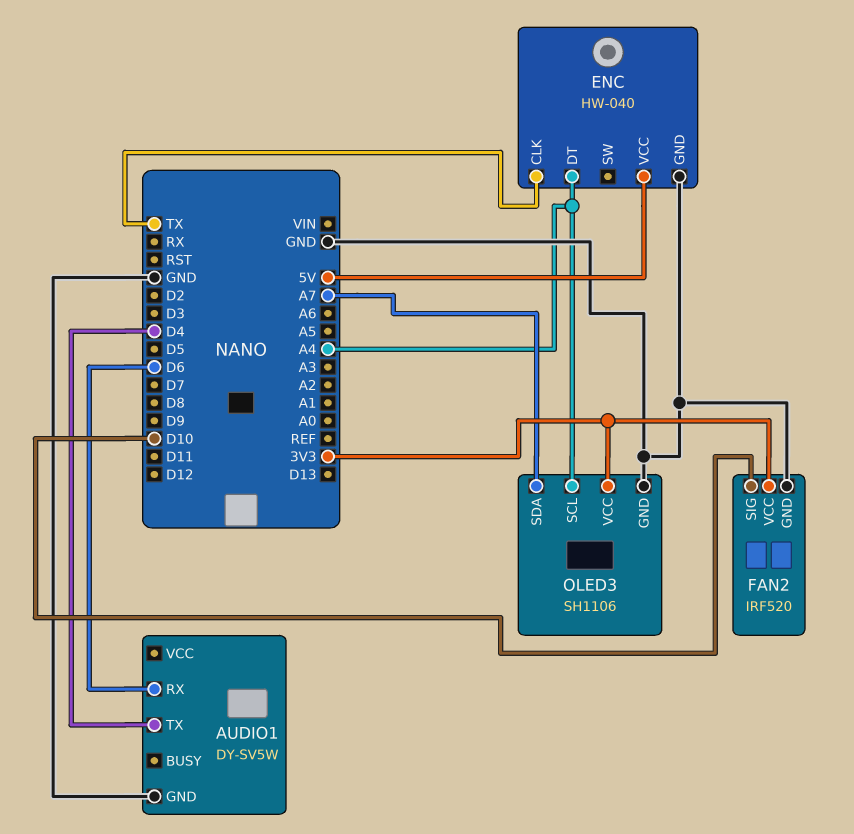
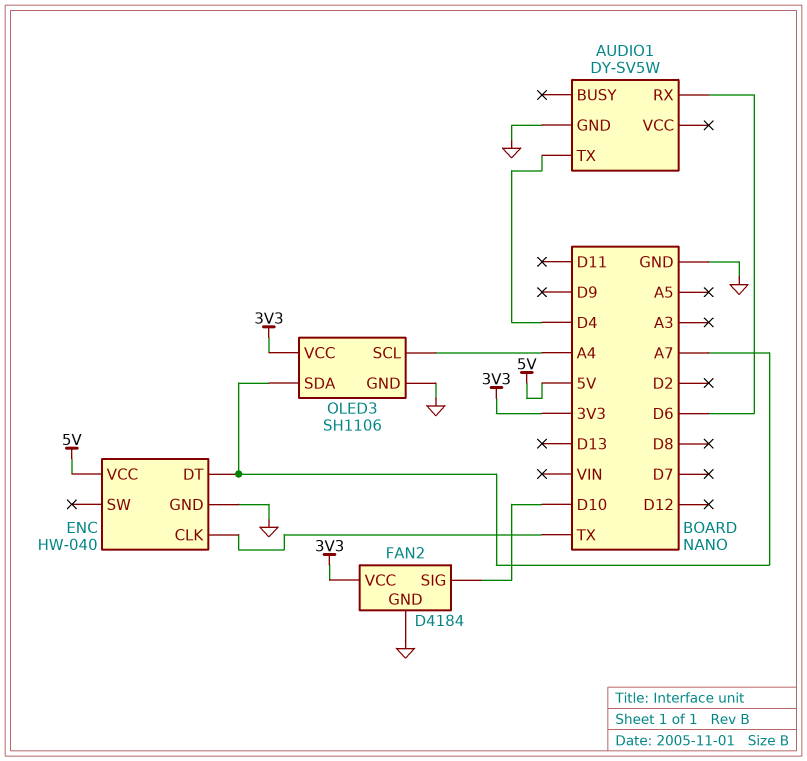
ENC pin DT: A4 -> A7
FAN2: IRF520 -> D4184

